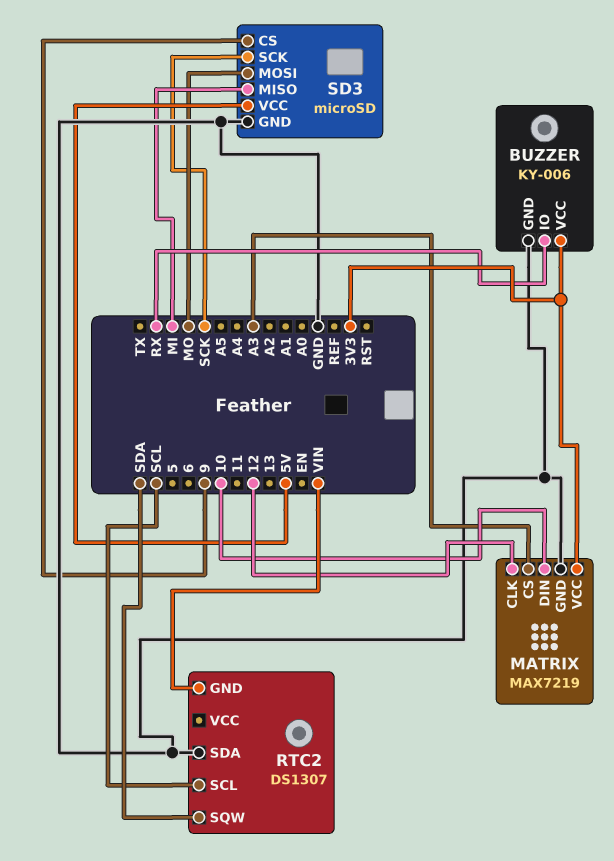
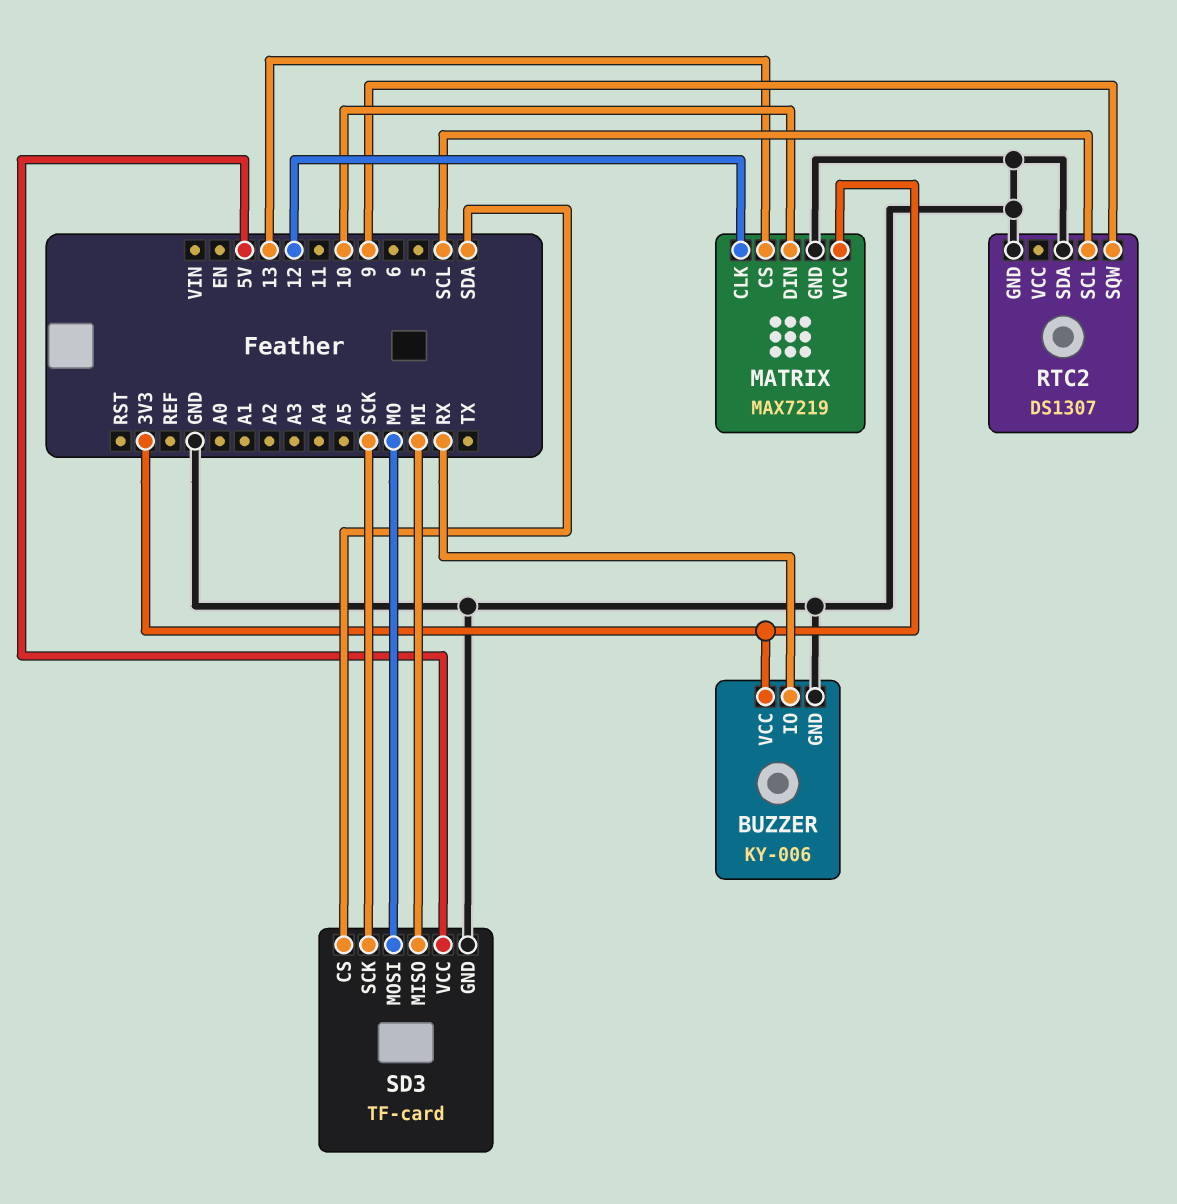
MATRIX pin CS: A3 -> 13
RTC2 pin GND: VIN -> GND
RTC2 pin SQW: SDA -> 9
SD3: microSD -> TF-card
SD3 pin CS: 9 -> SDA

